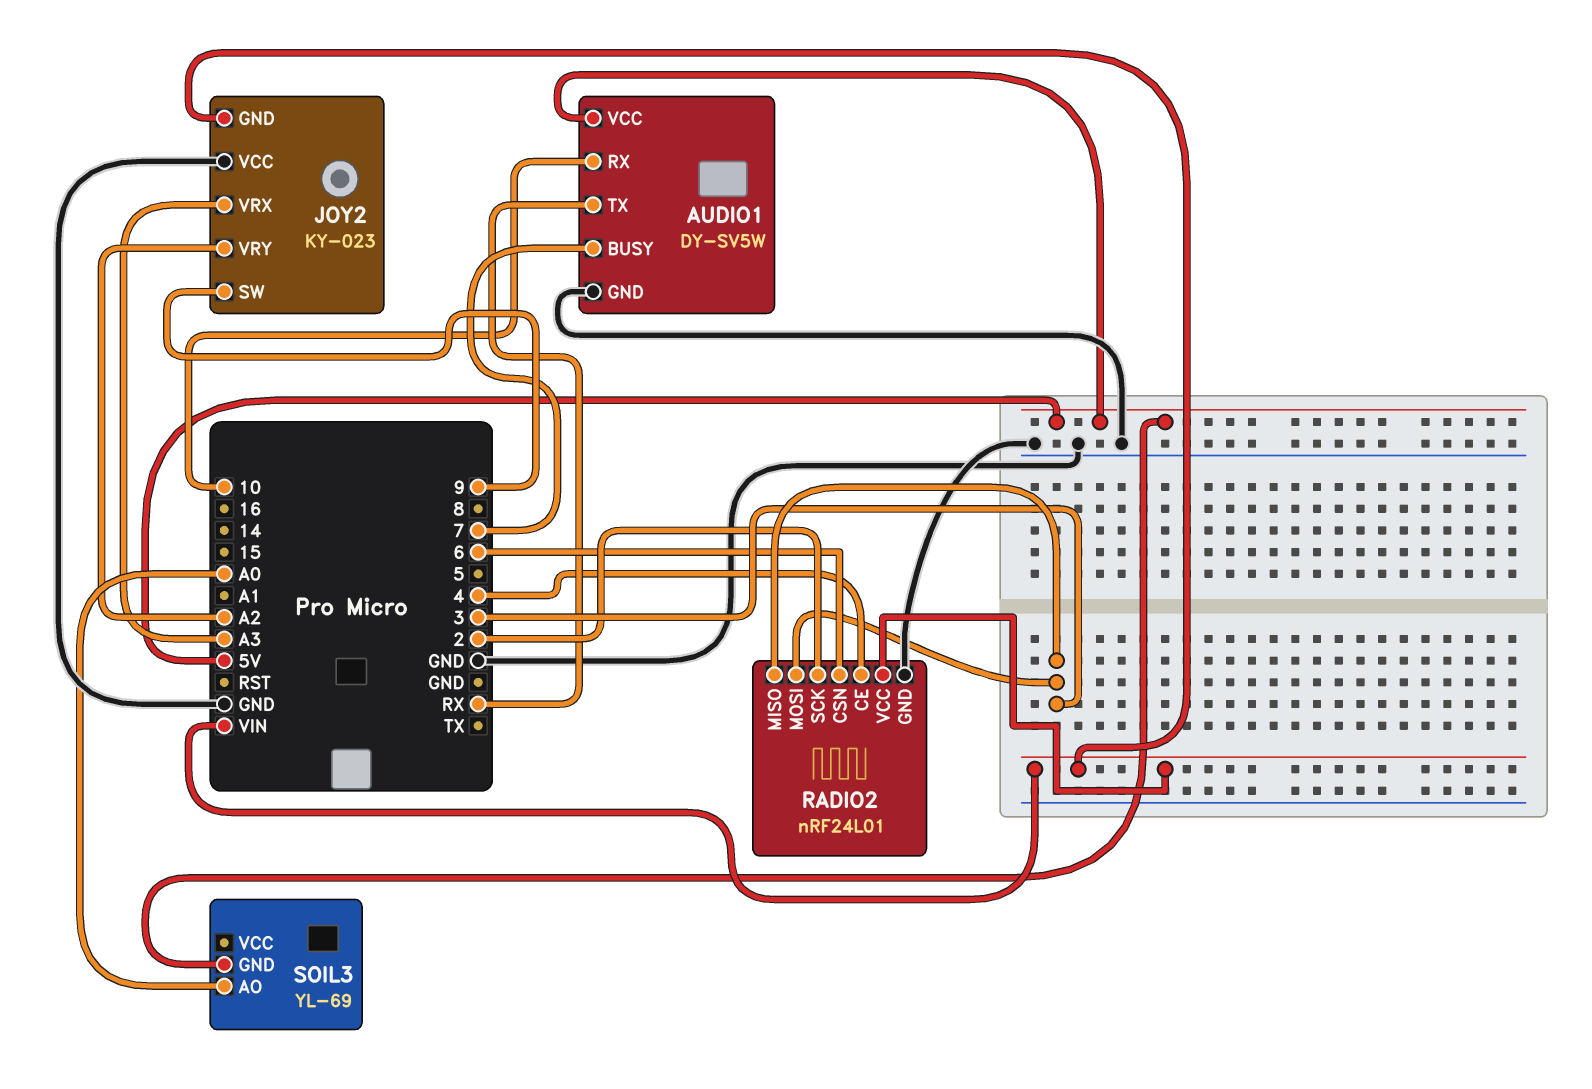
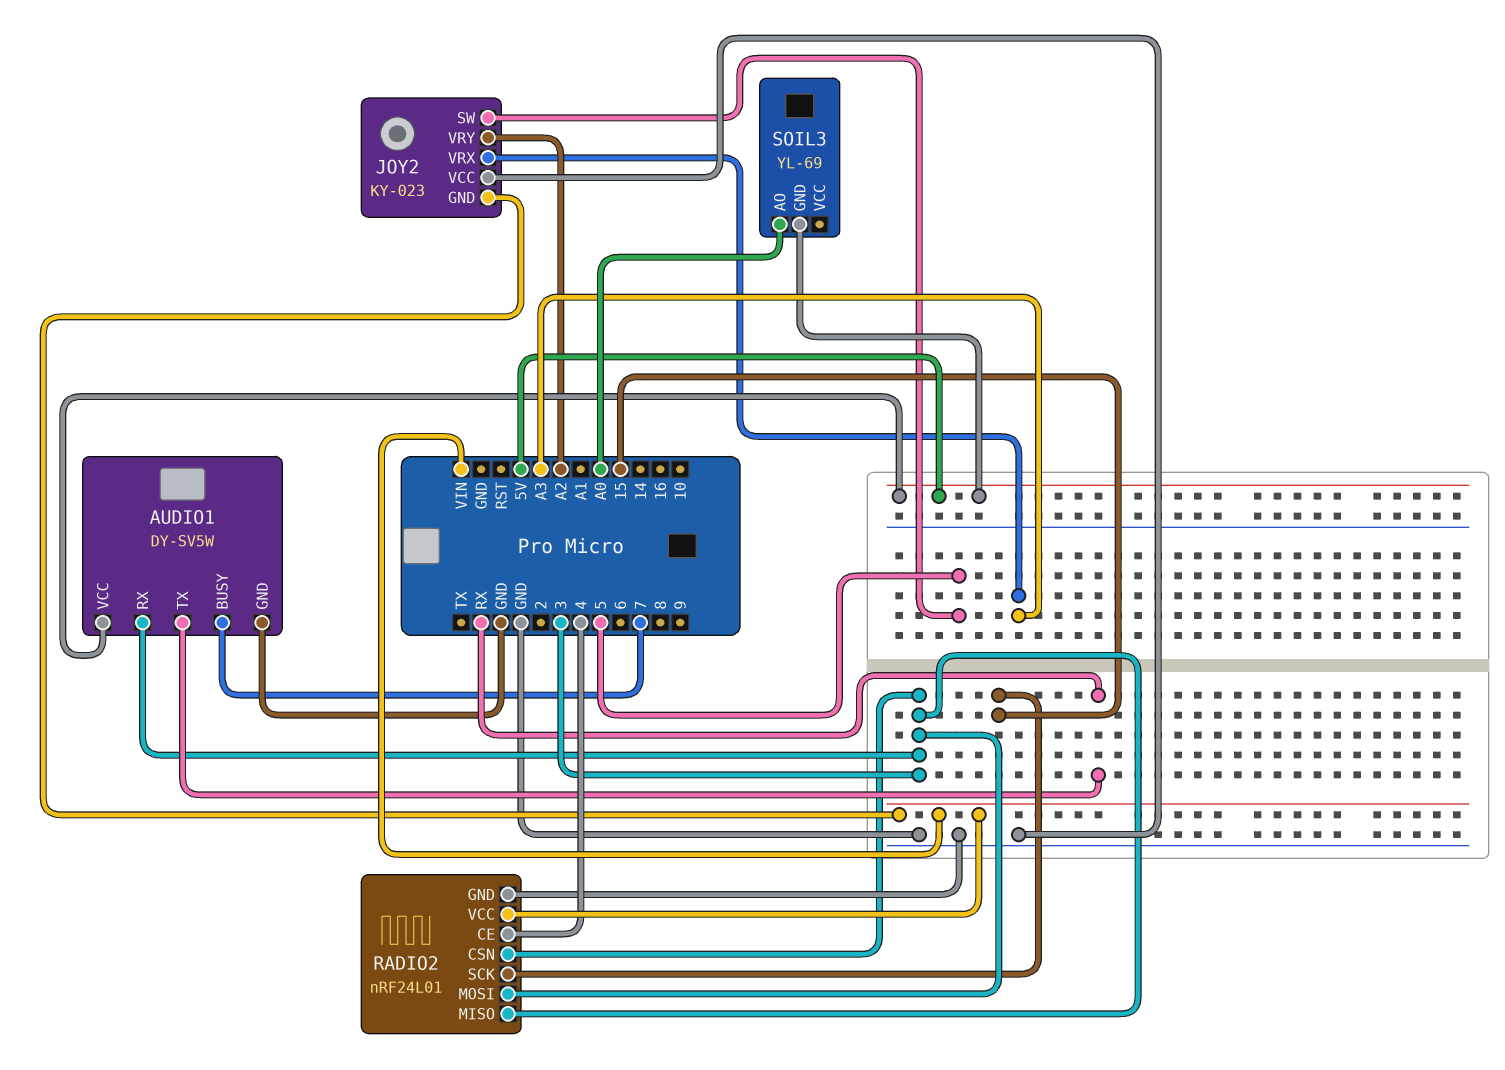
AUDIO1 pin RX: 10 -> 3
JOY2 pin SW: 9 -> 5
RADIO2 pin CSN: 6 -> 3
RADIO2 pin SCK: 2 -> 15

